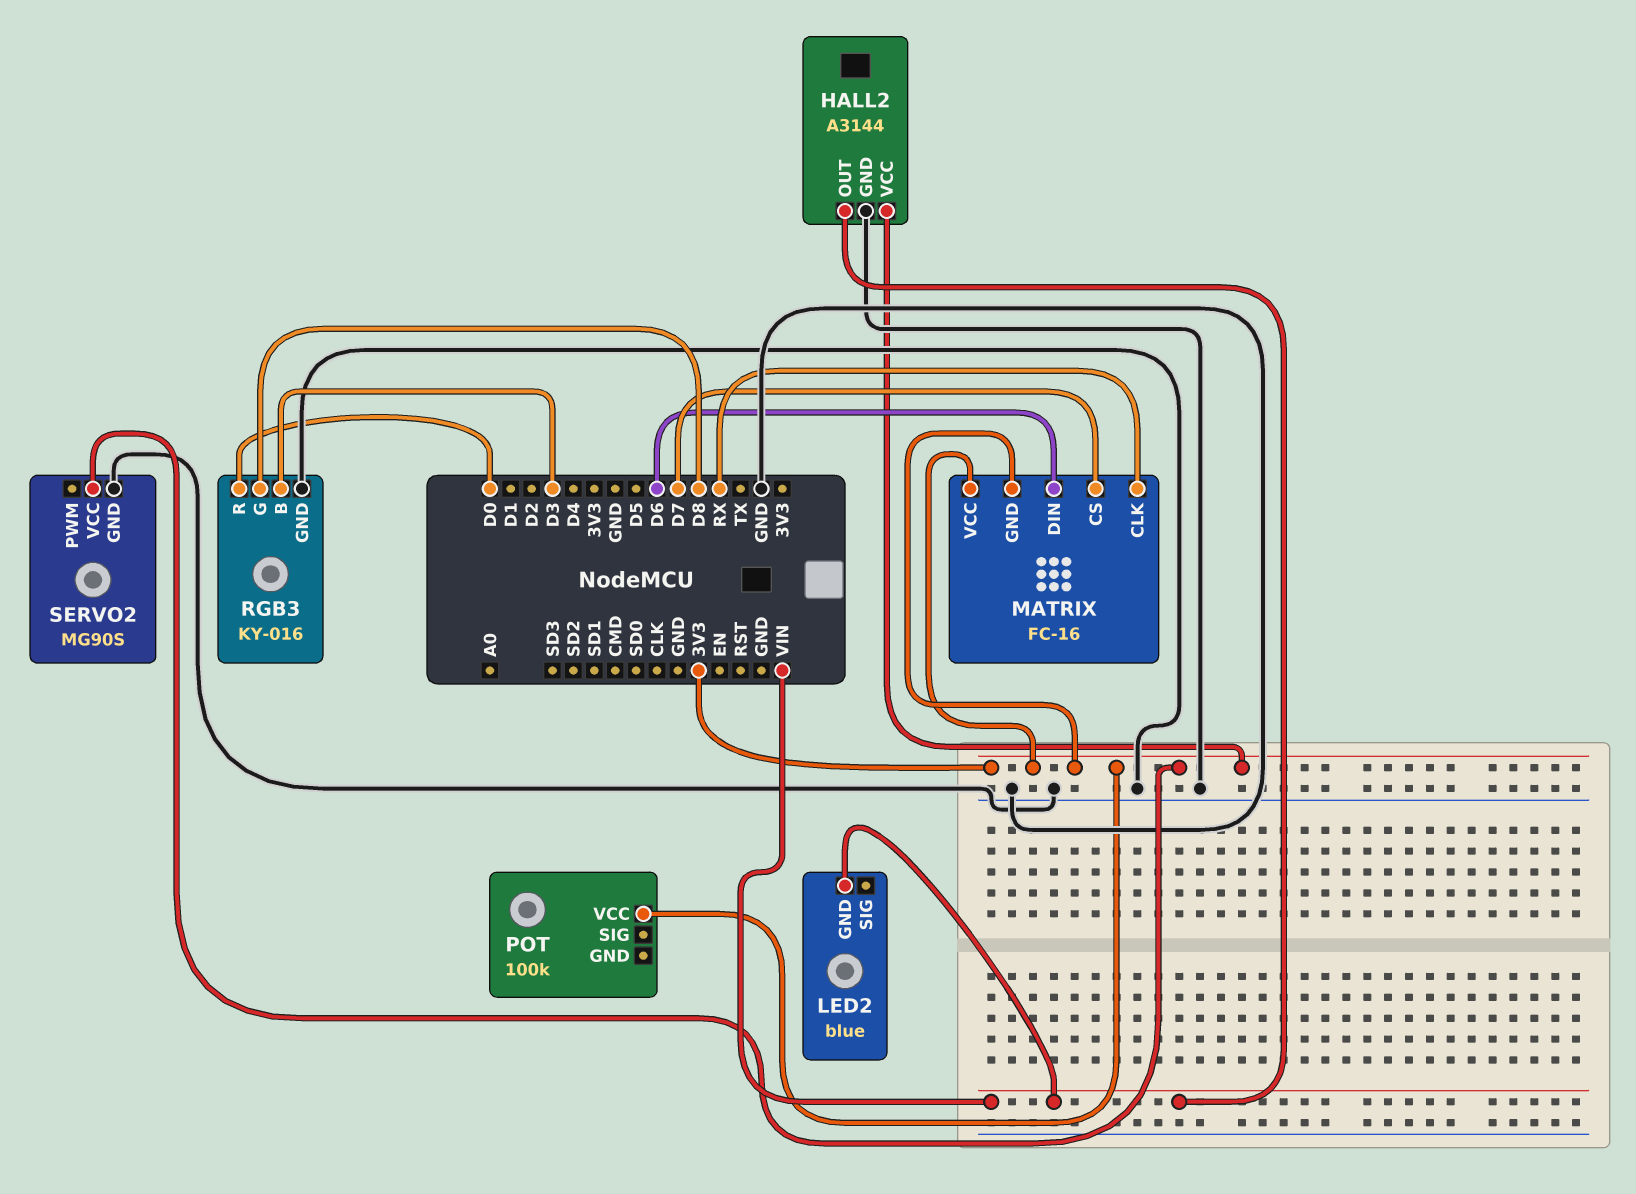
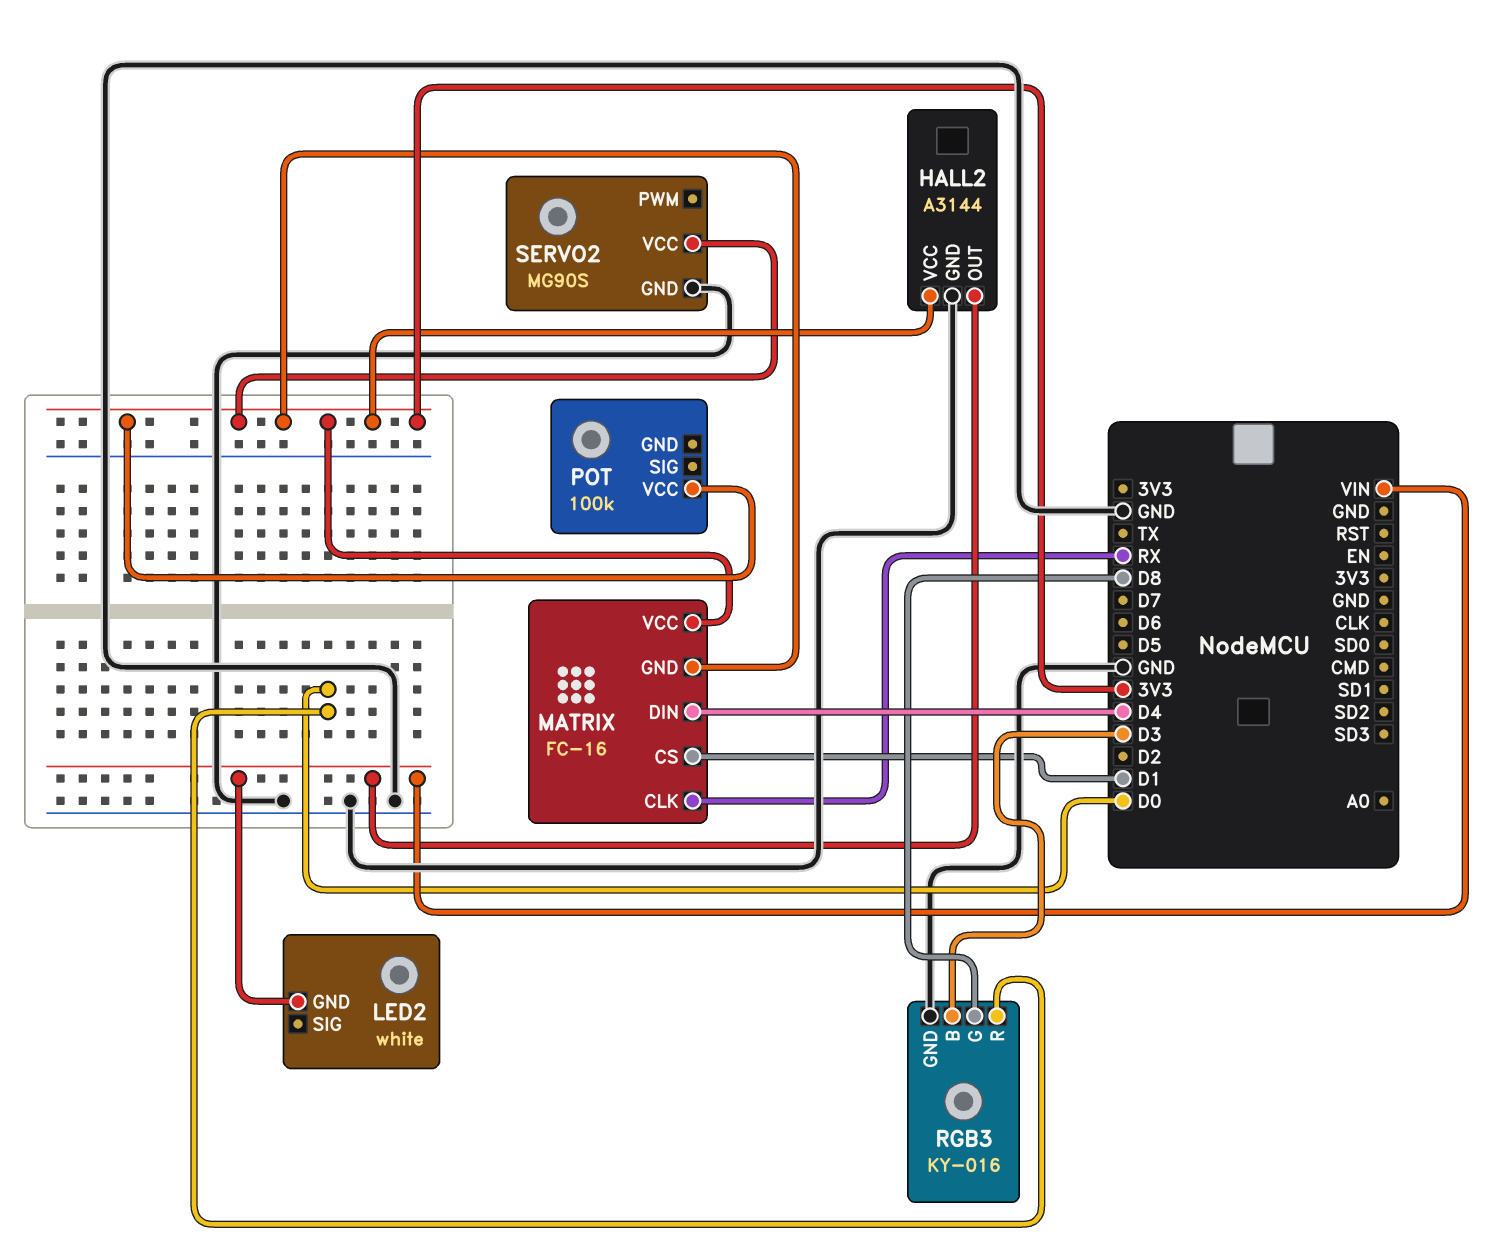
LED2: blue -> white
MATRIX pin CS: D7 -> D1
MATRIX pin DIN: D6 -> D4

